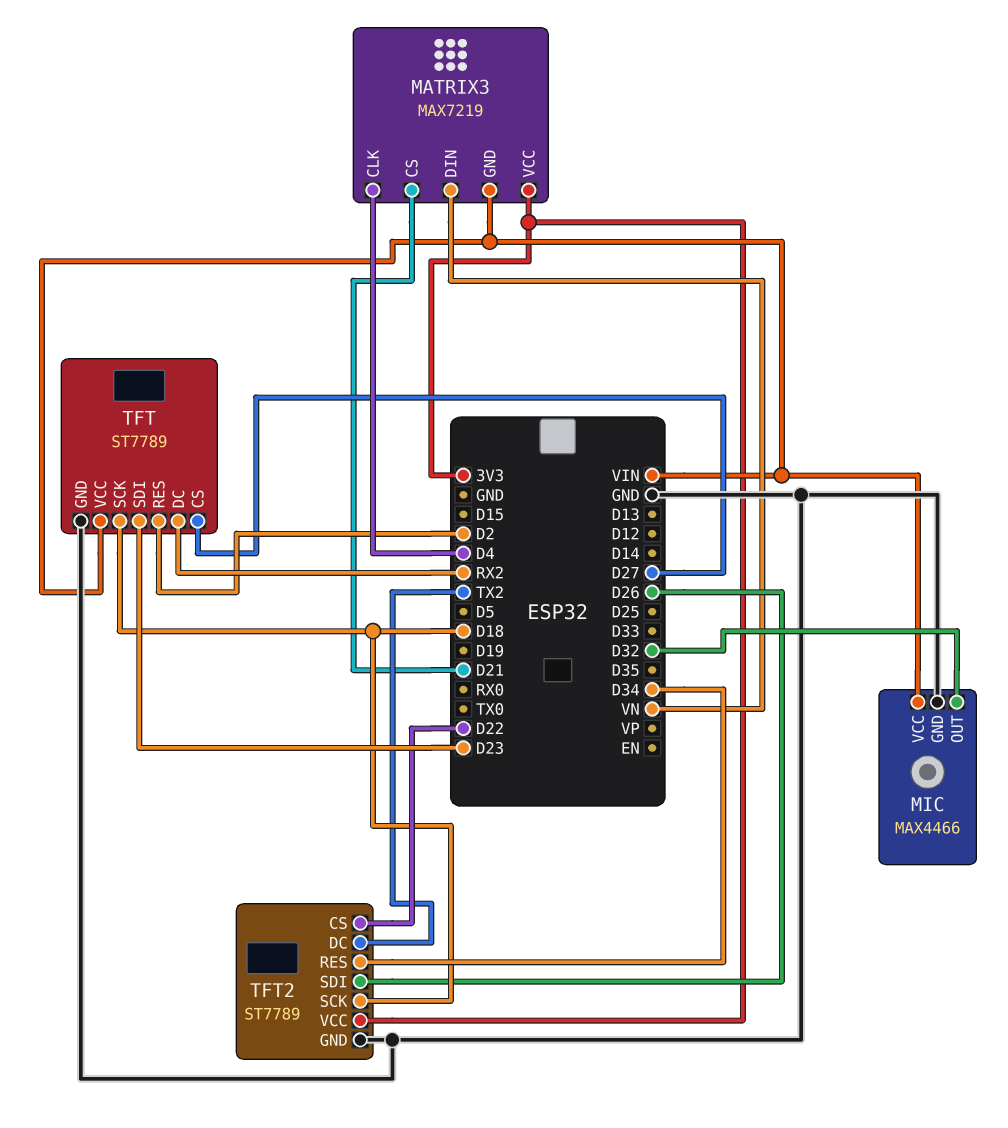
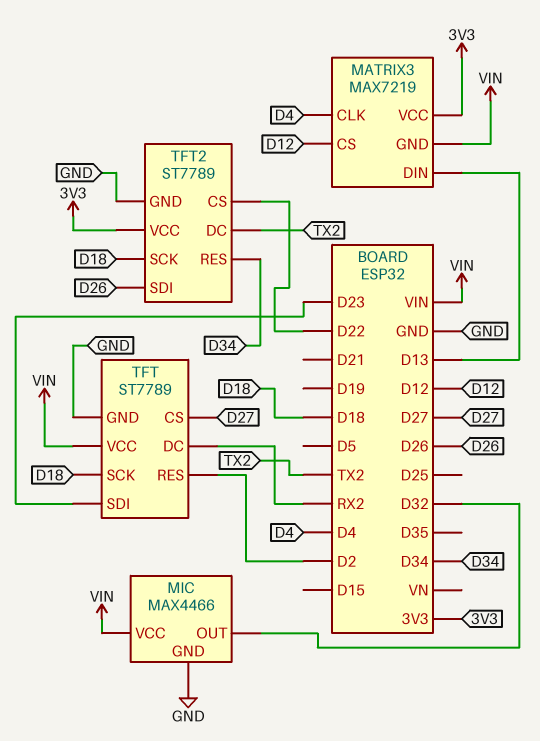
MATRIX3 pin CS: D21 -> D12
MATRIX3 pin DIN: VN -> D13

